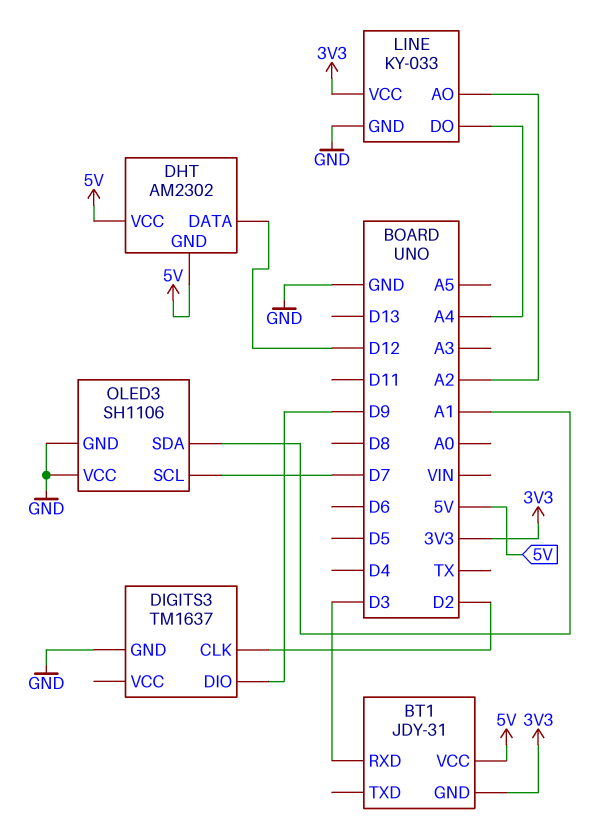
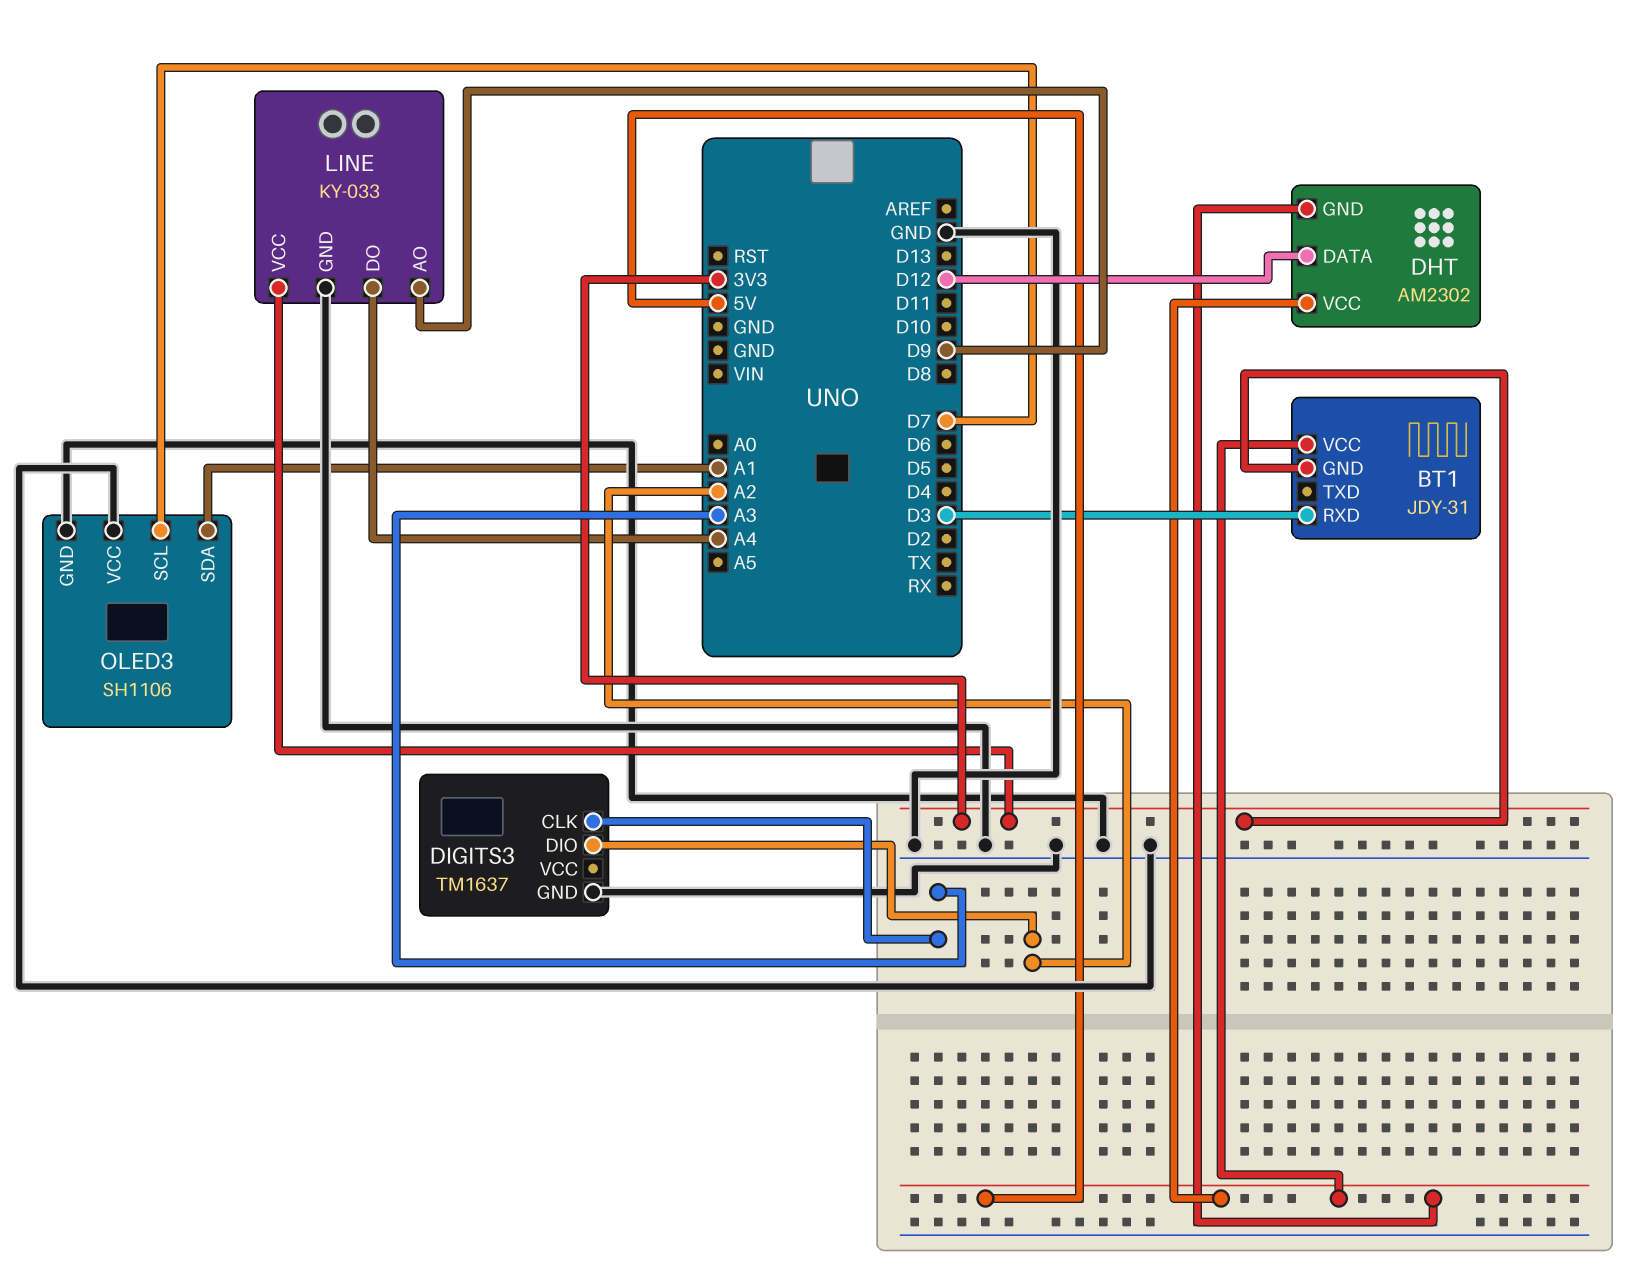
DIGITS3 pin CLK: D2 -> A3
DIGITS3 pin DIO: D9 -> A2
LINE pin AO: A2 -> D9

